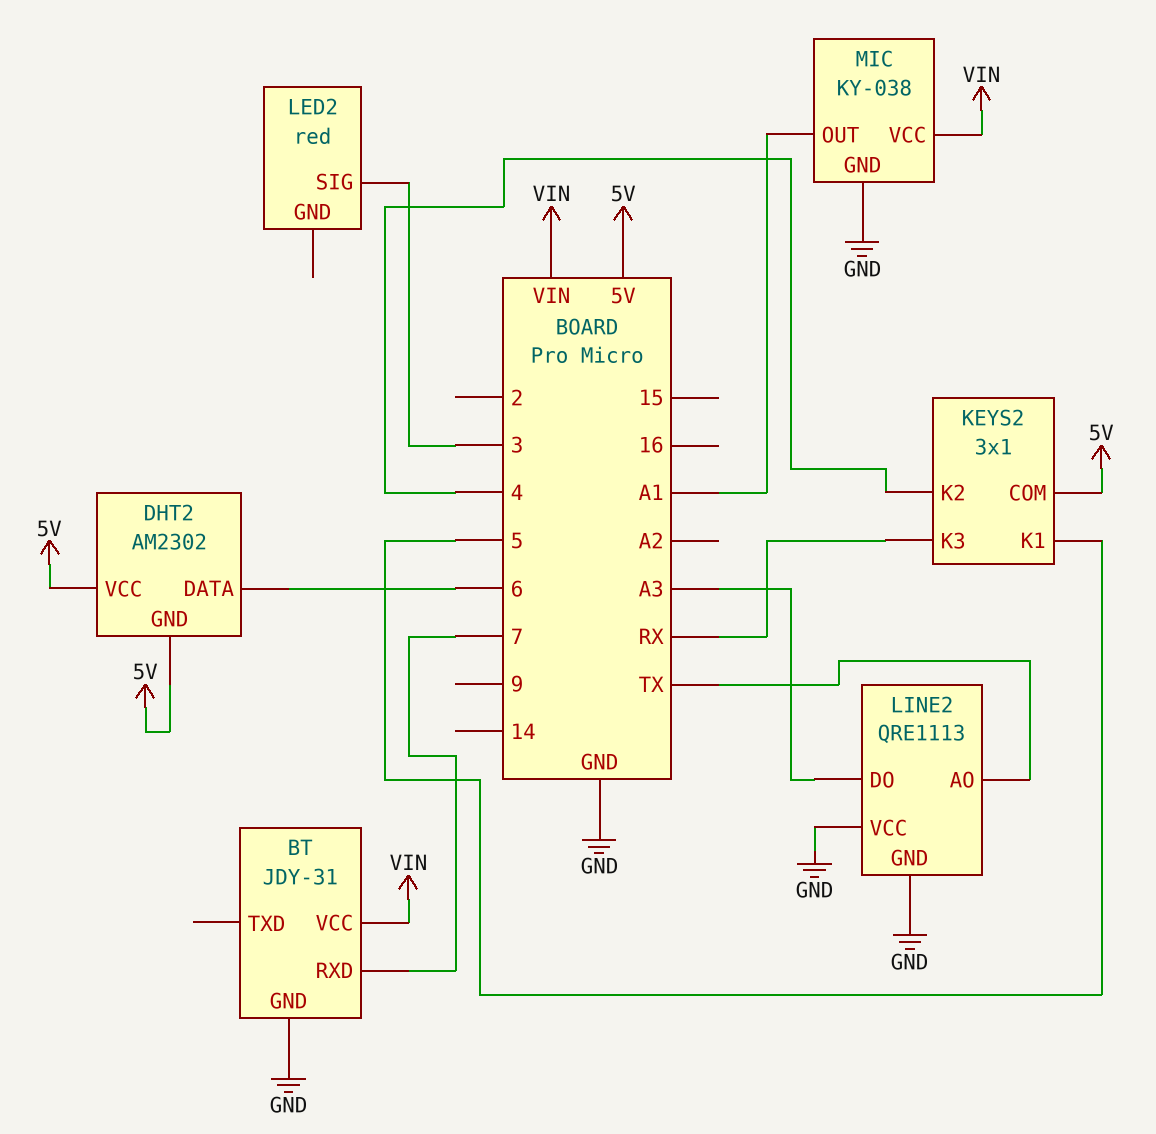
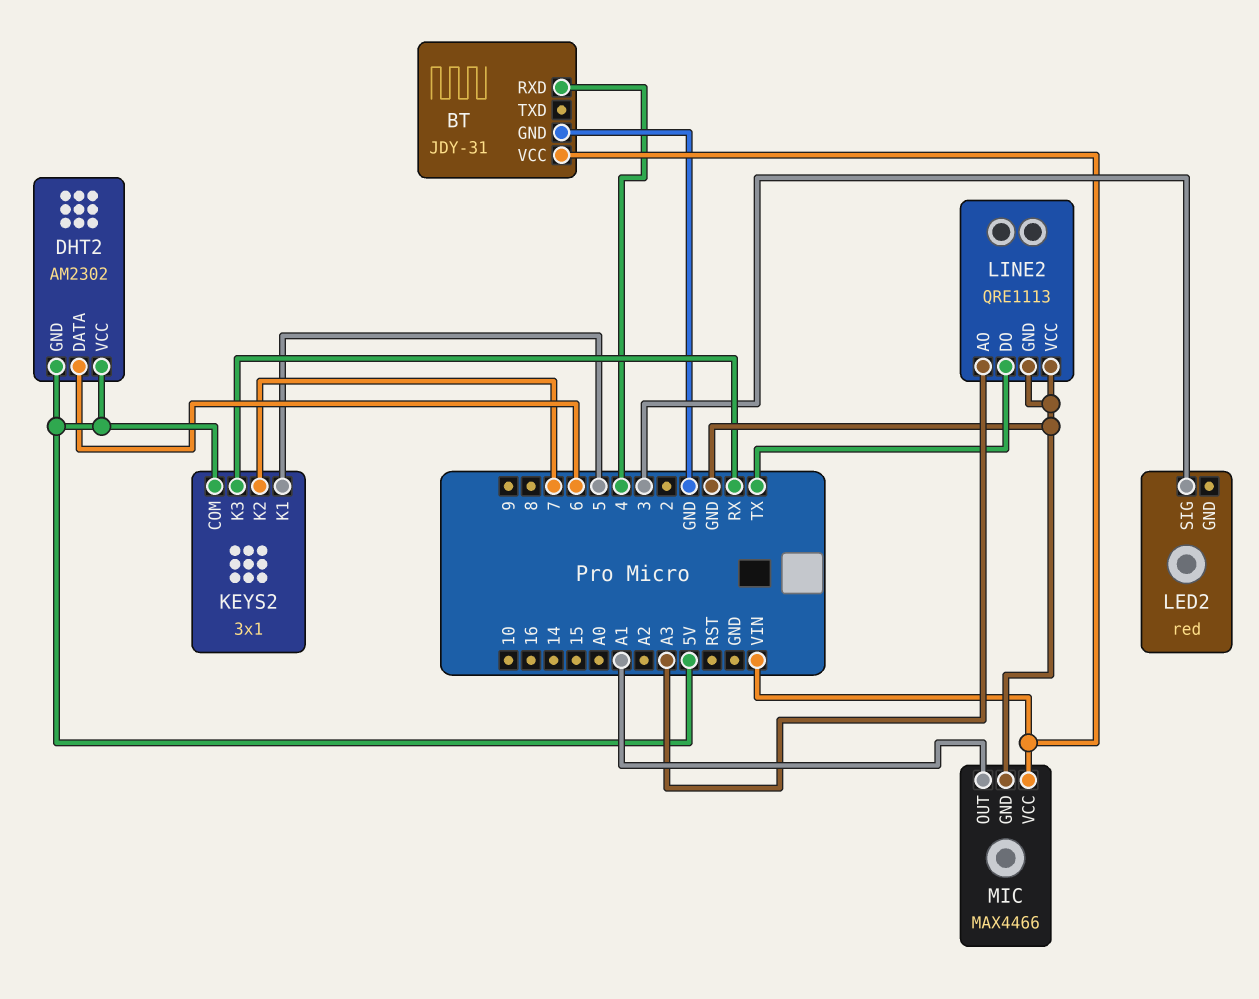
BT pin RXD: 7 -> 4
KEYS2 pin K2: 4 -> 7
LINE2 pin AO: TX -> A3
LINE2 pin DO: A3 -> TX
MIC: KY-038 -> MAX4466

